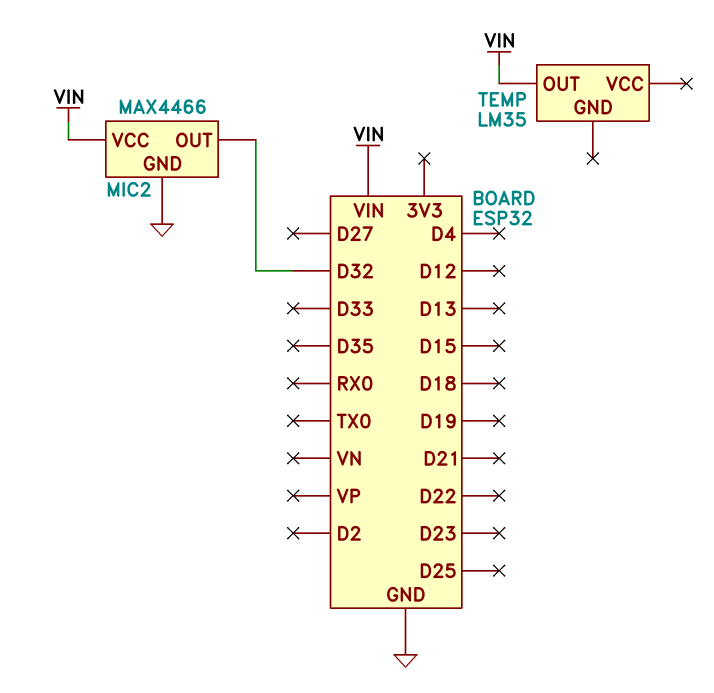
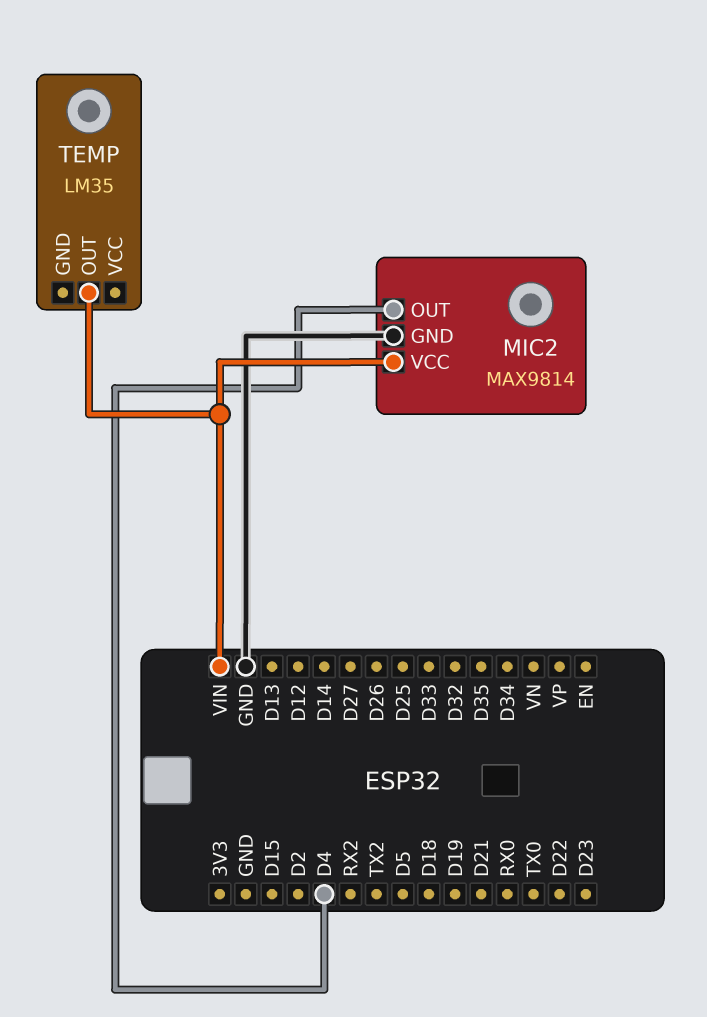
MIC2: MAX4466 -> MAX9814
MIC2 pin OUT: D32 -> D4

